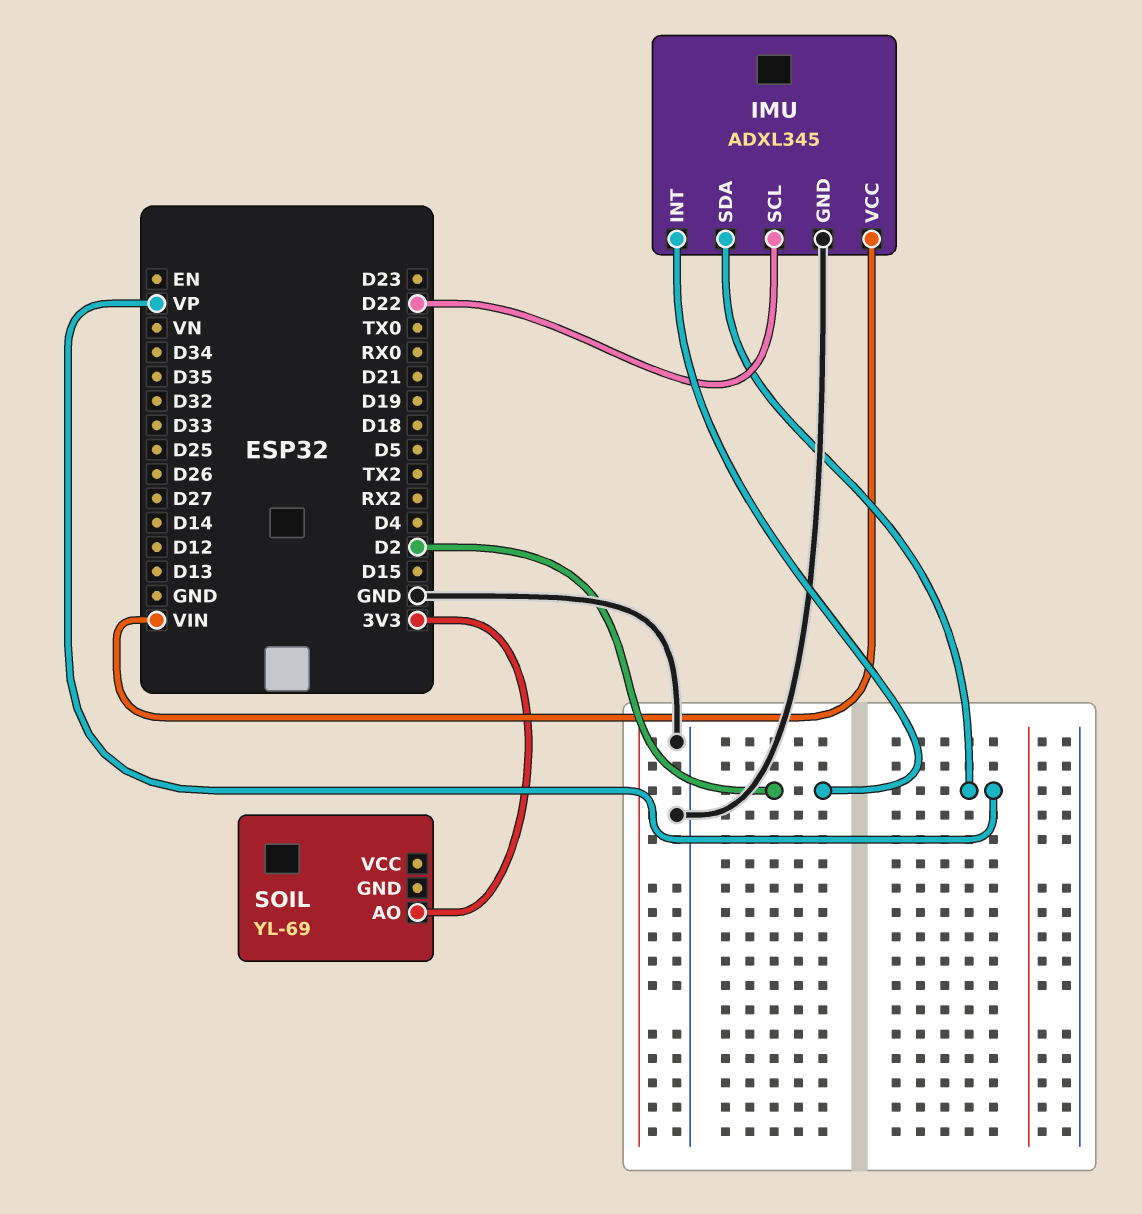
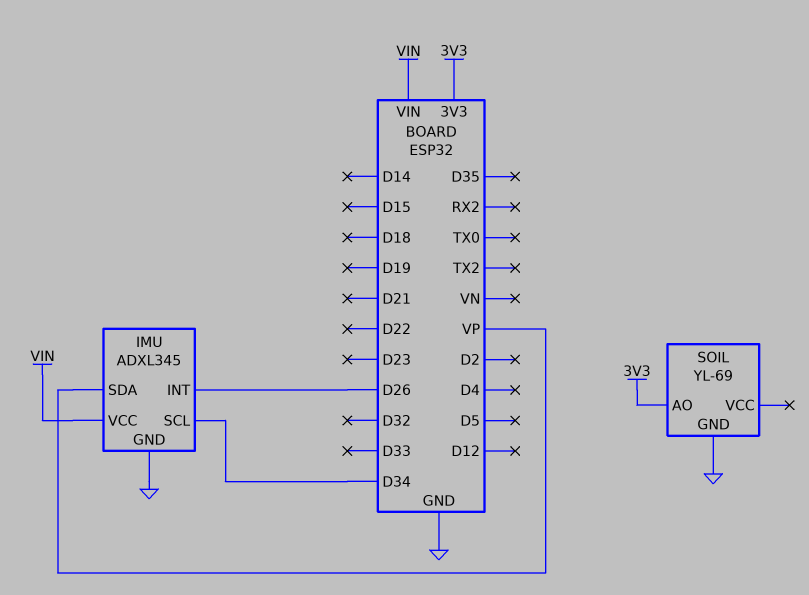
IMU pin INT: D2 -> D26
IMU pin SCL: D22 -> D34
SOIL pin GND: none -> GND

